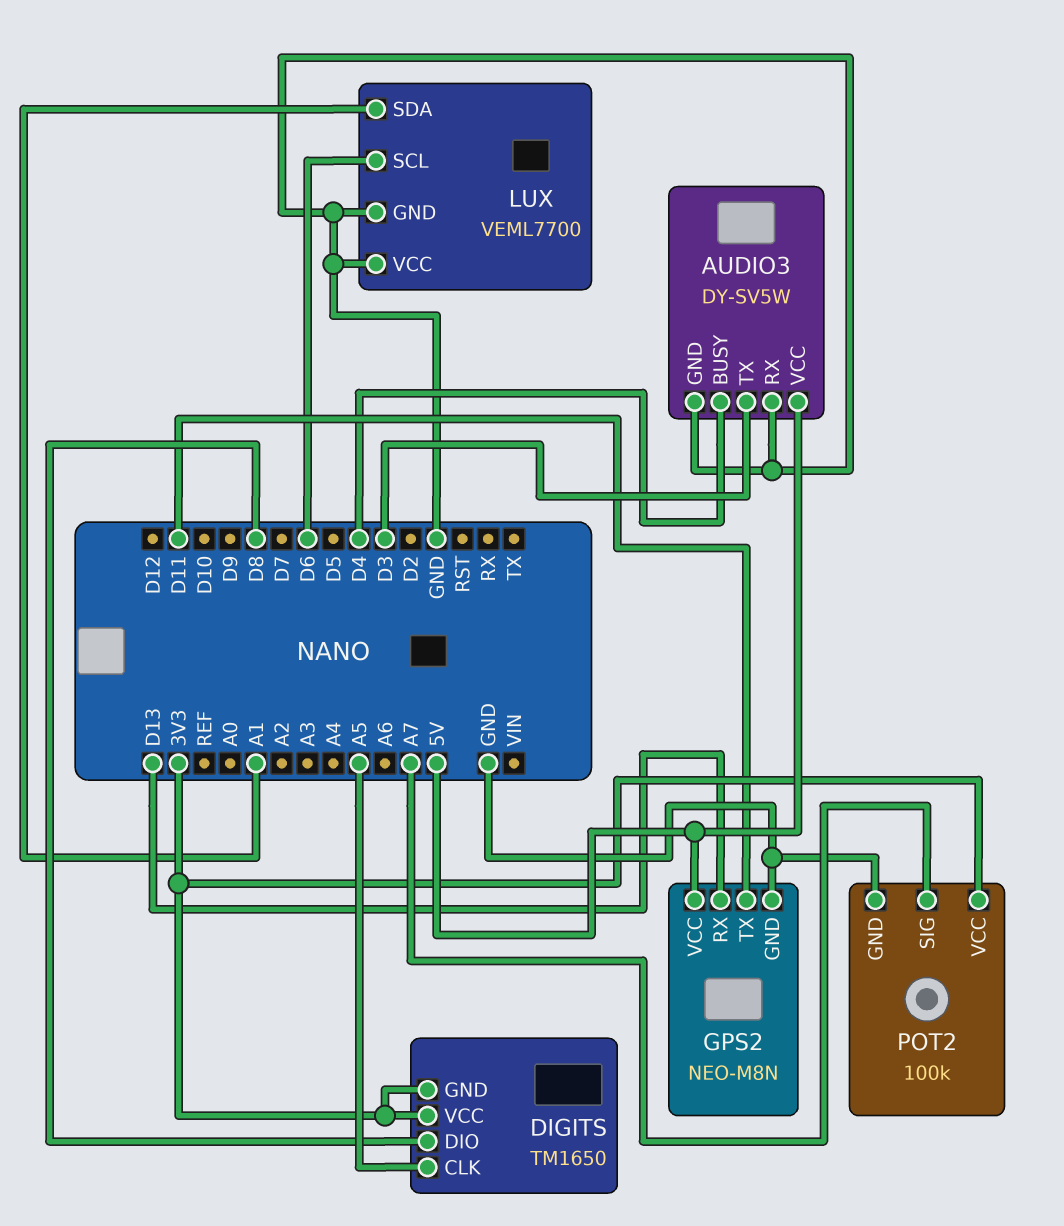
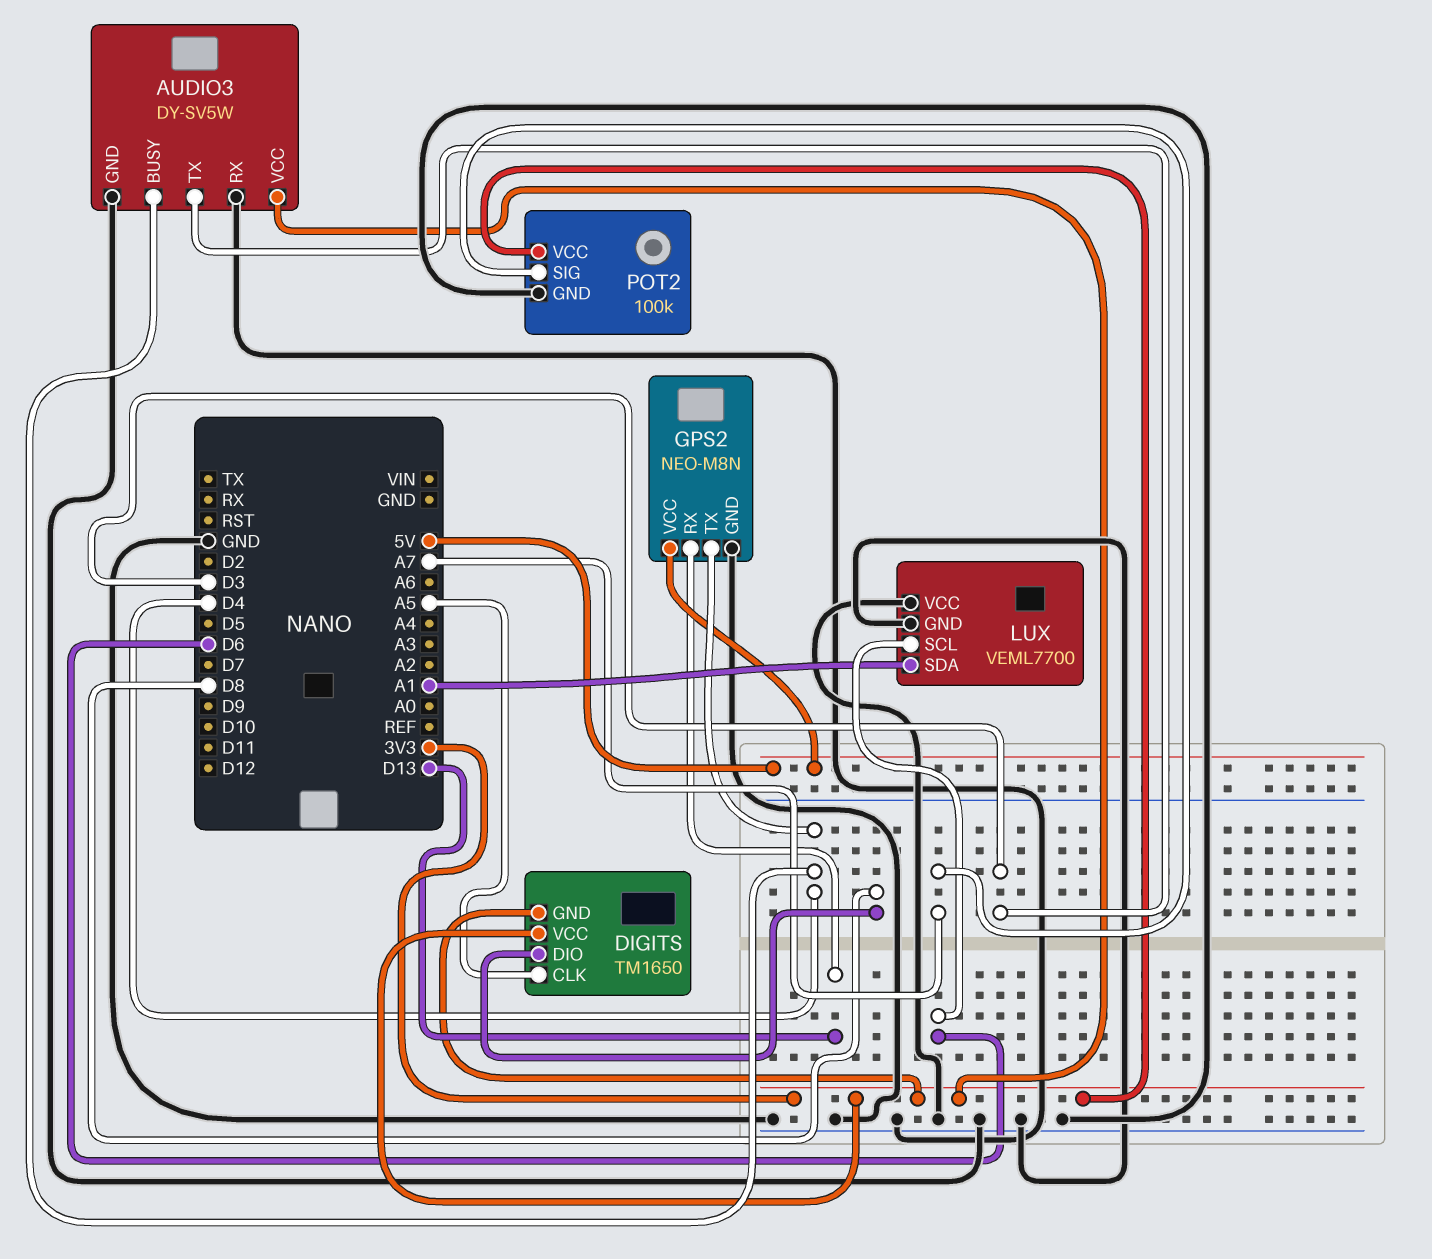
AUDIO3 pin VCC: 5V -> 3V3
GPS2 pin TX: D11 -> D4

